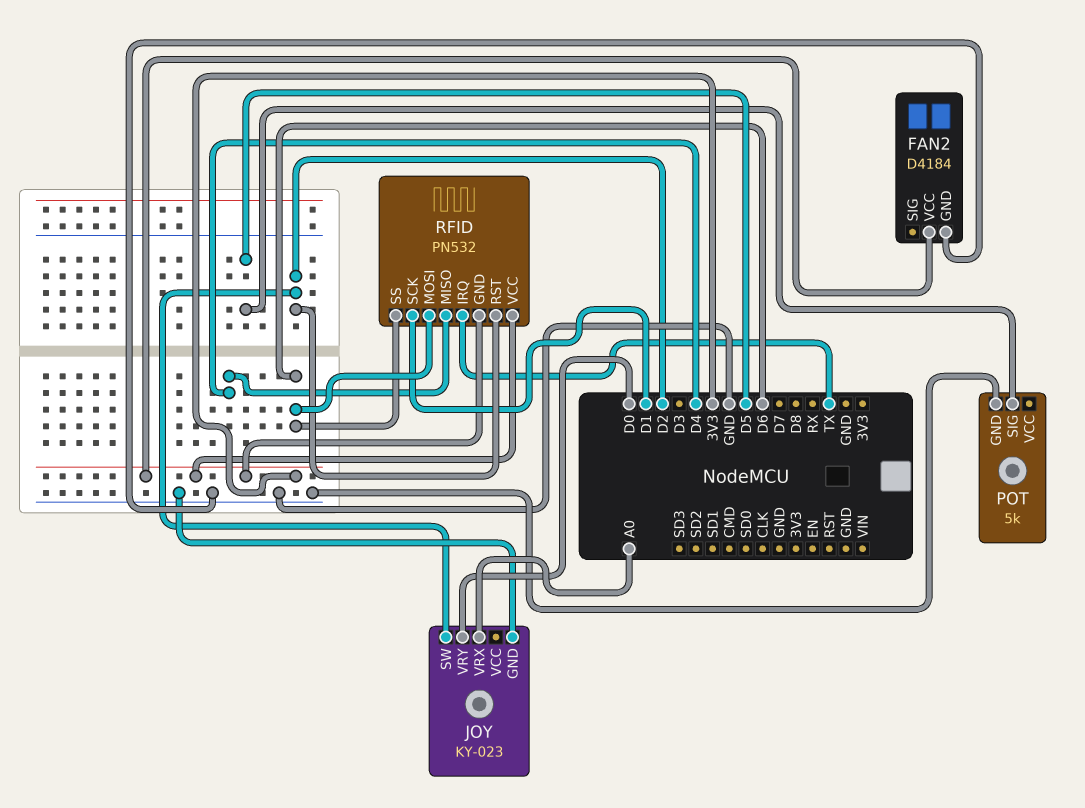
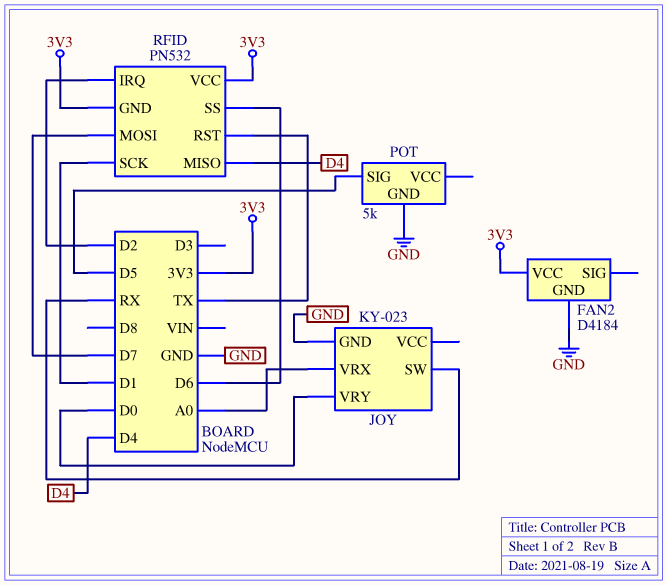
JOY pin SW: D2 -> RX
RFID pin IRQ: TX -> D2
RFID pin MOSI: D6 -> D7
RFID pin RST: D2 -> TX

